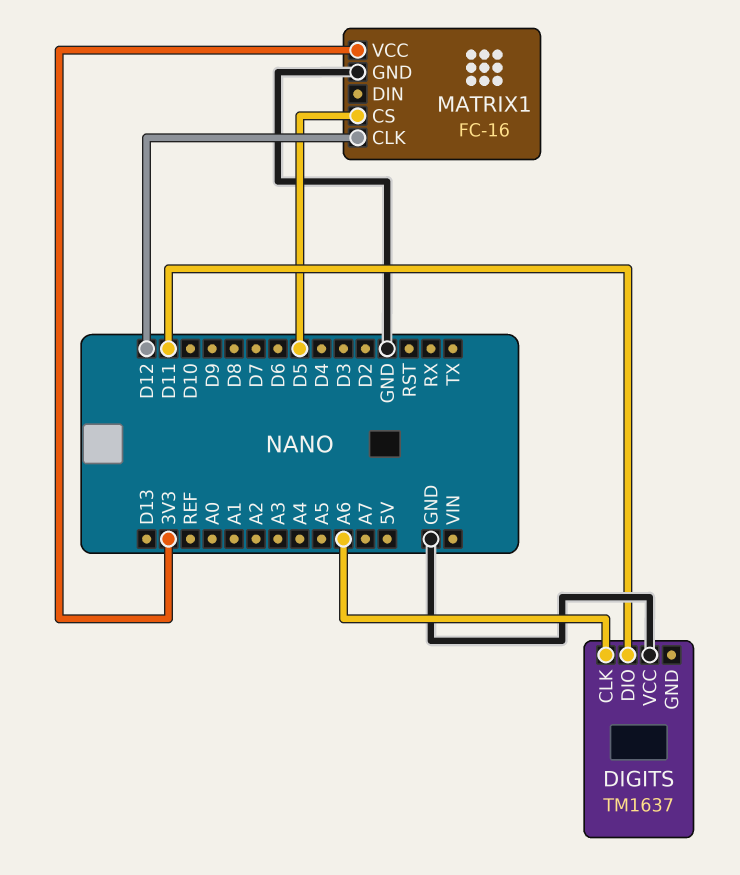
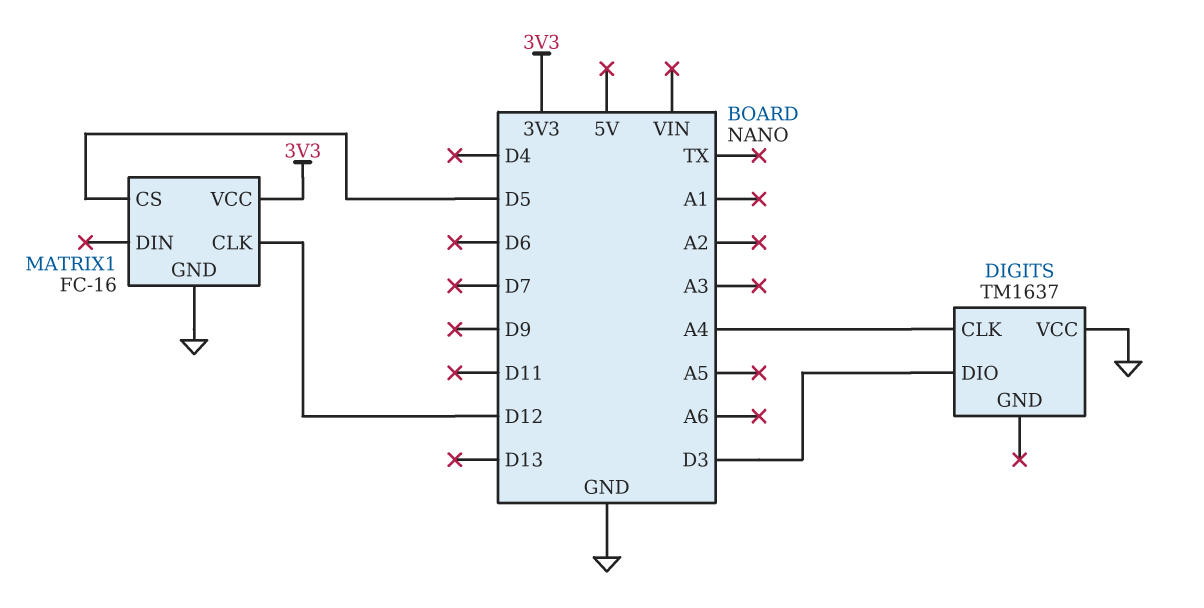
DIGITS pin CLK: A6 -> A4
DIGITS pin DIO: D11 -> D3

